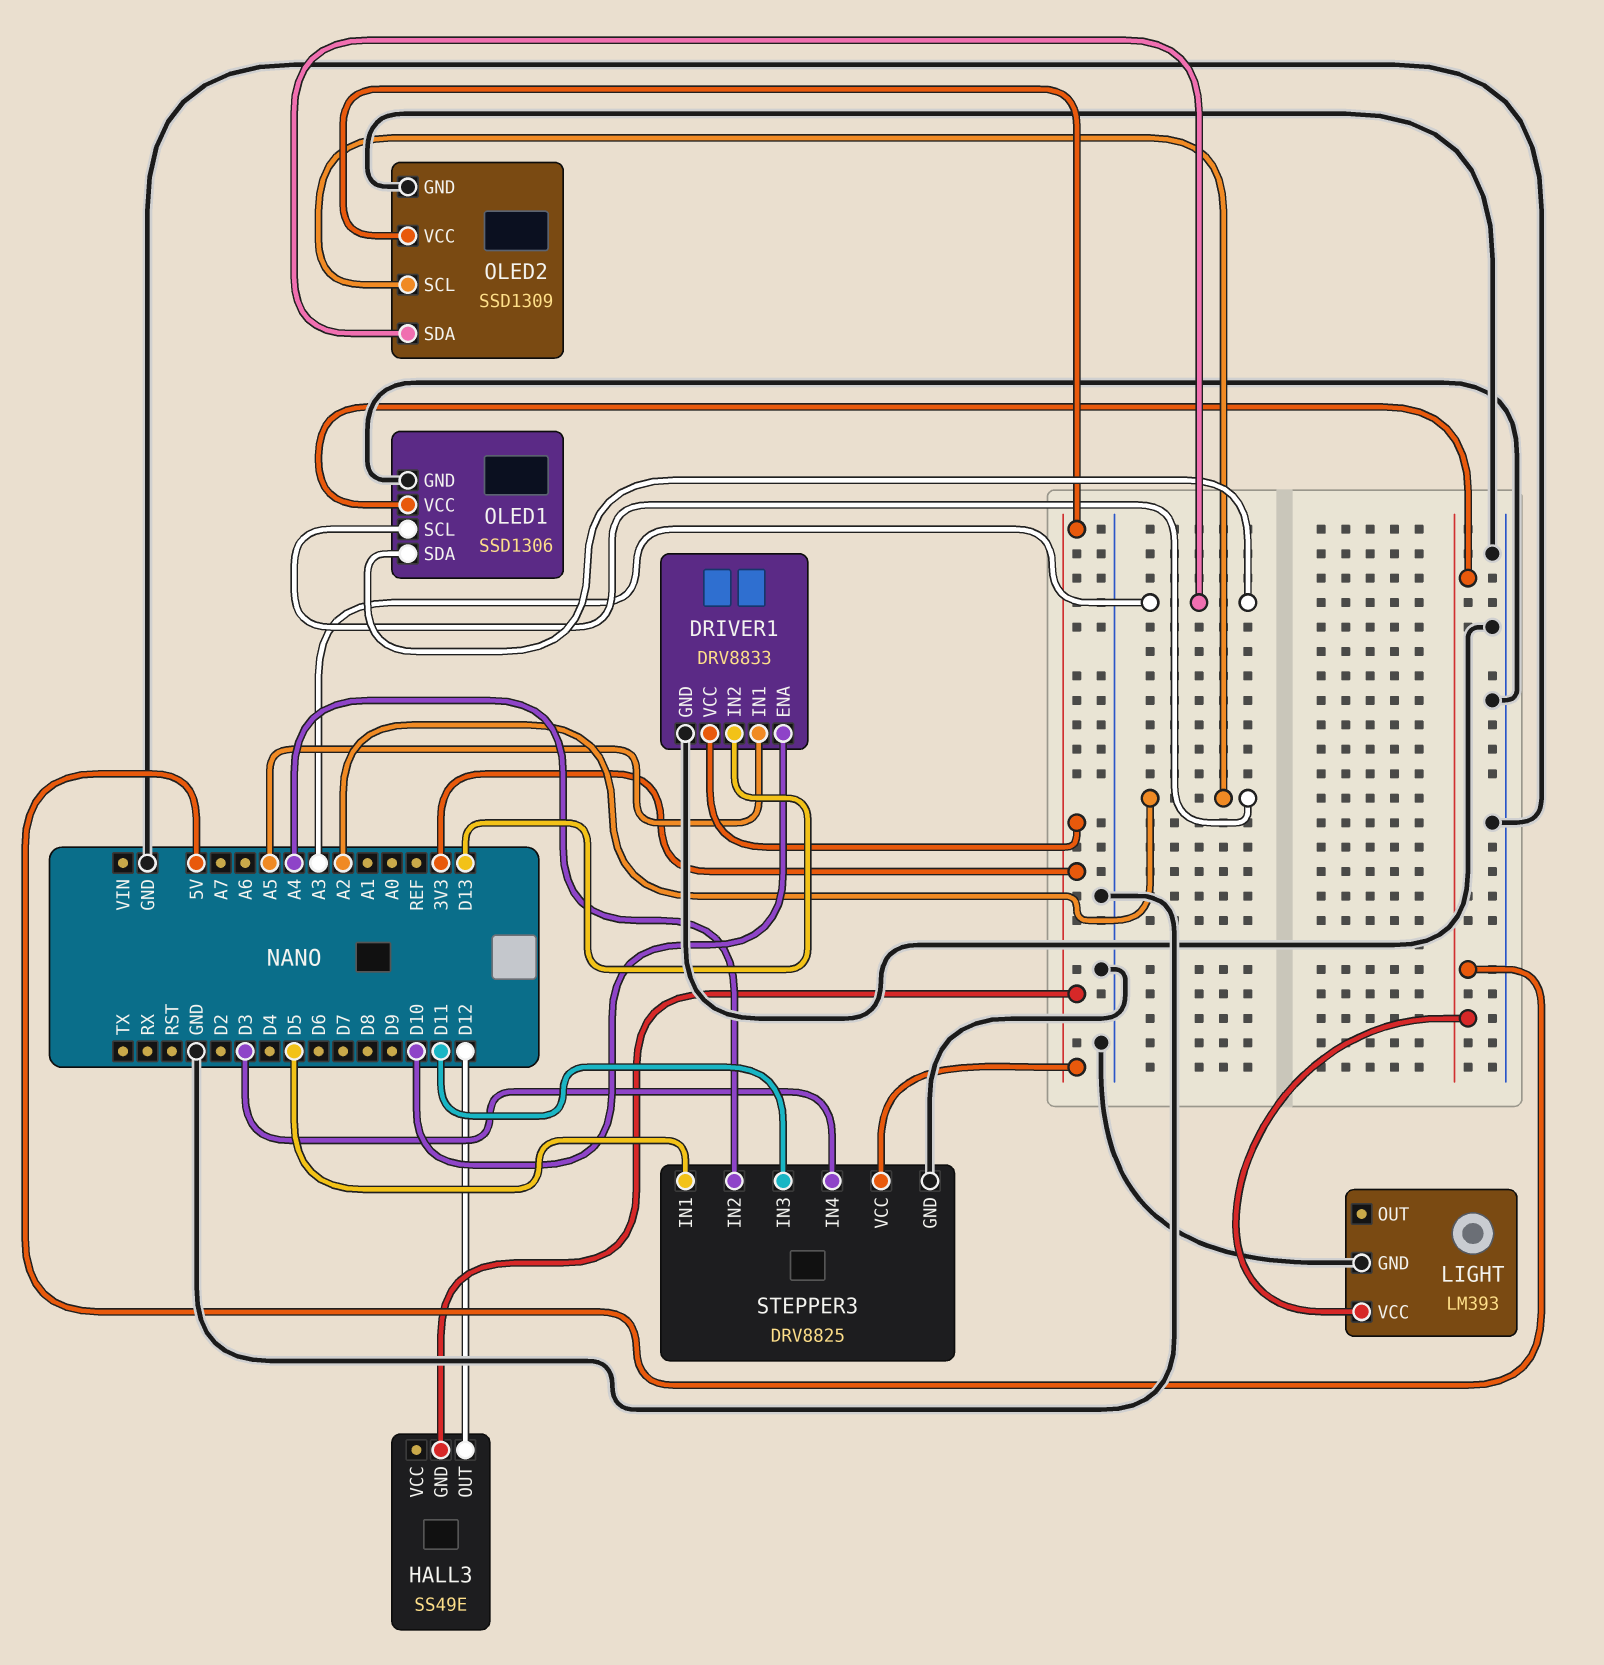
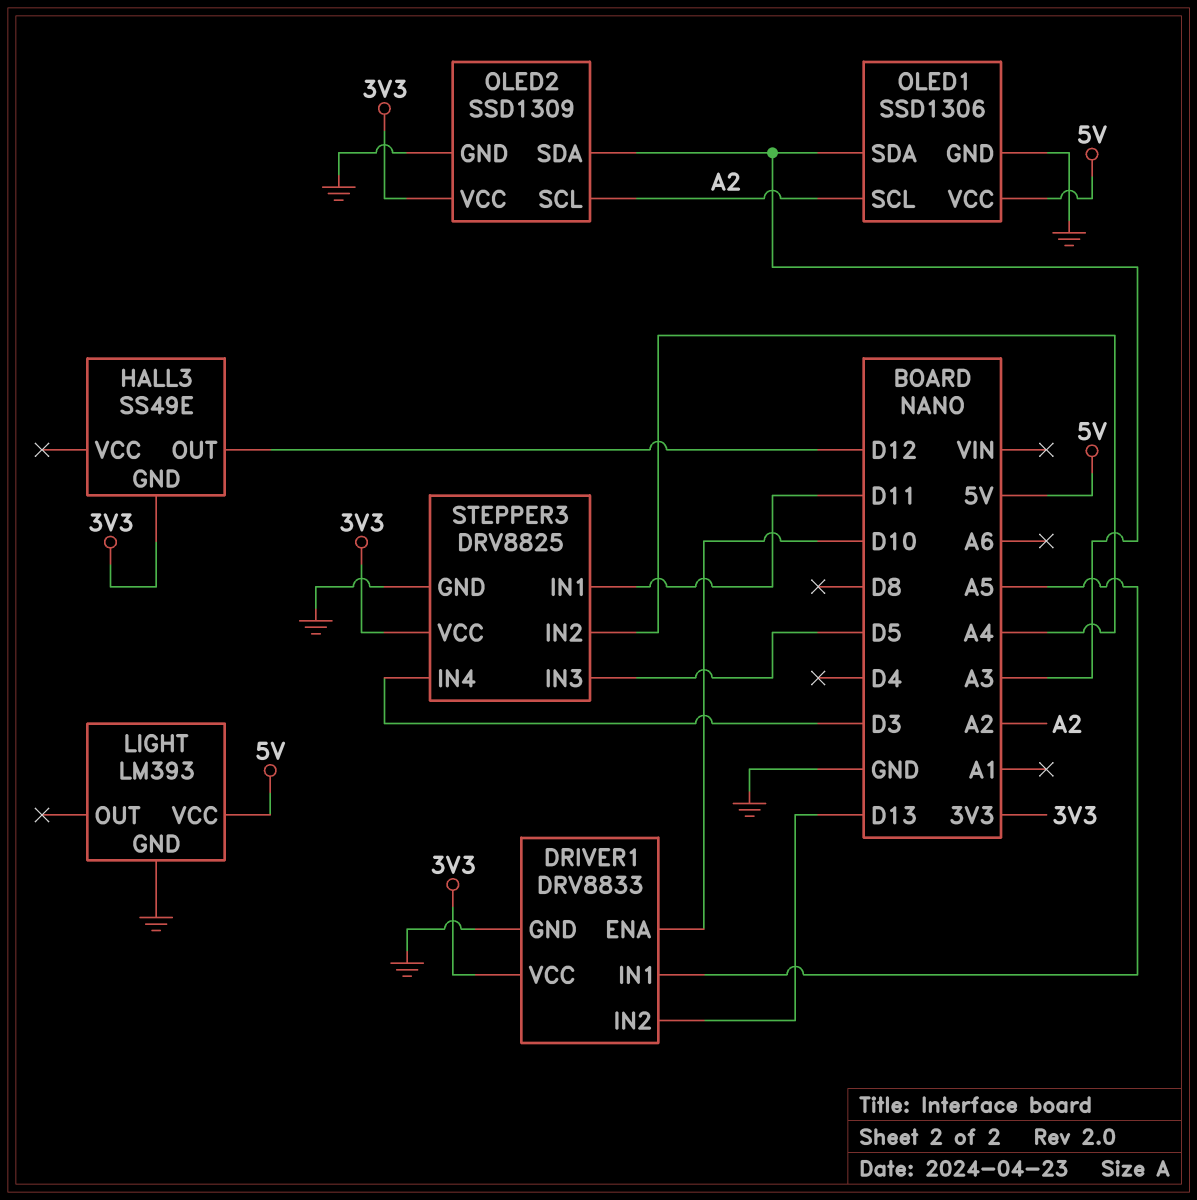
STEPPER3 pin IN1: D5 -> D11
STEPPER3 pin IN3: D11 -> D5

